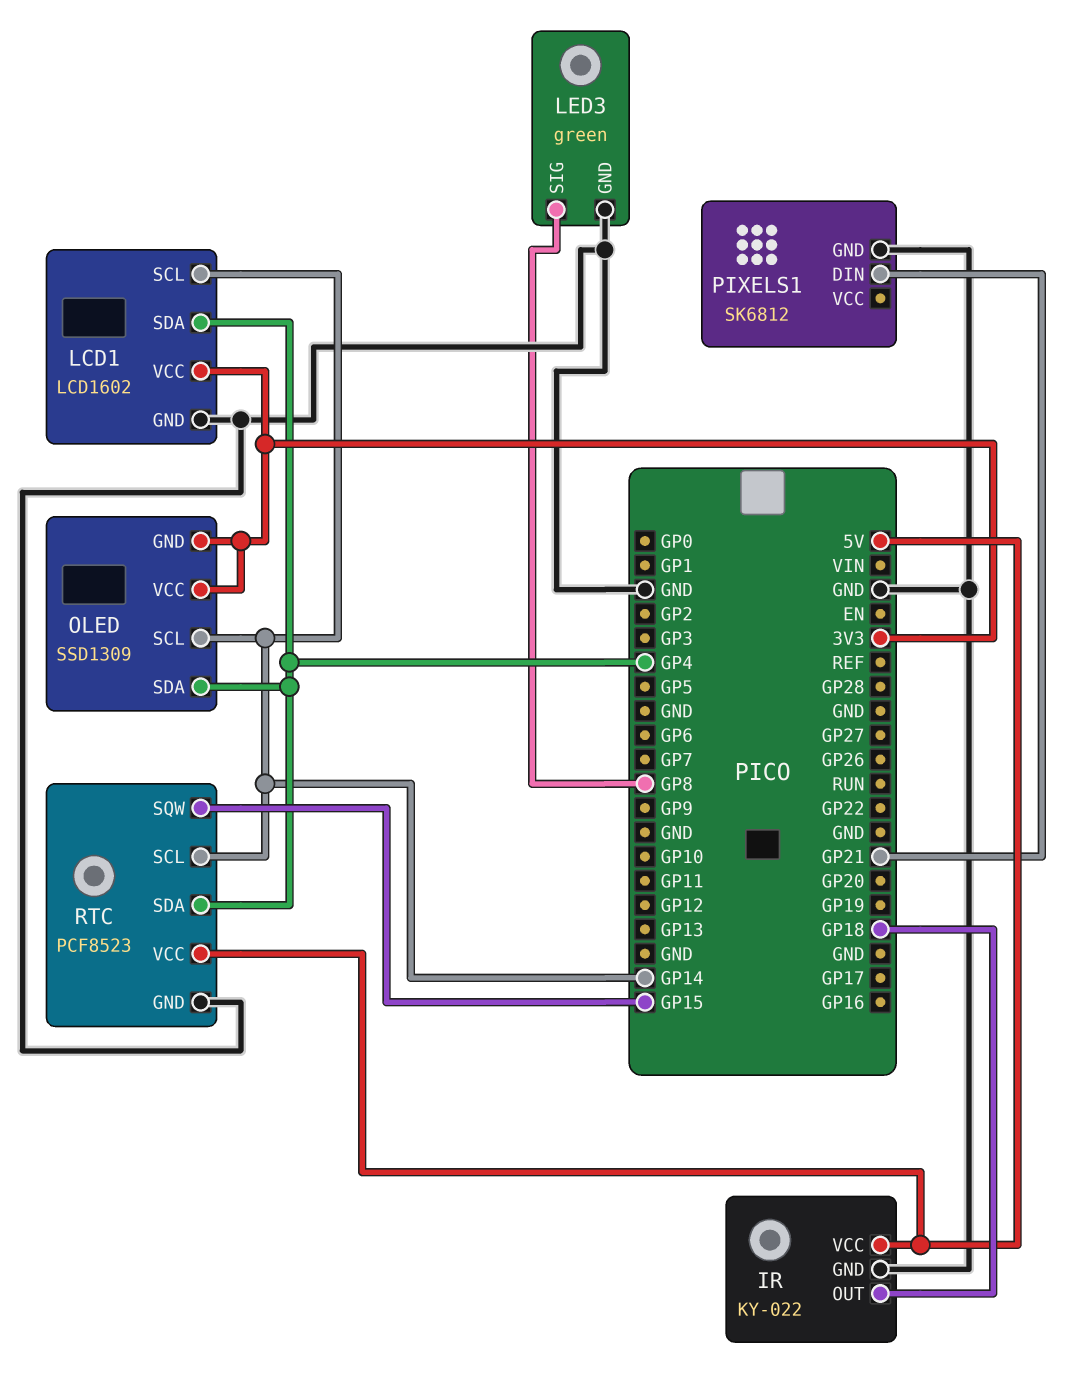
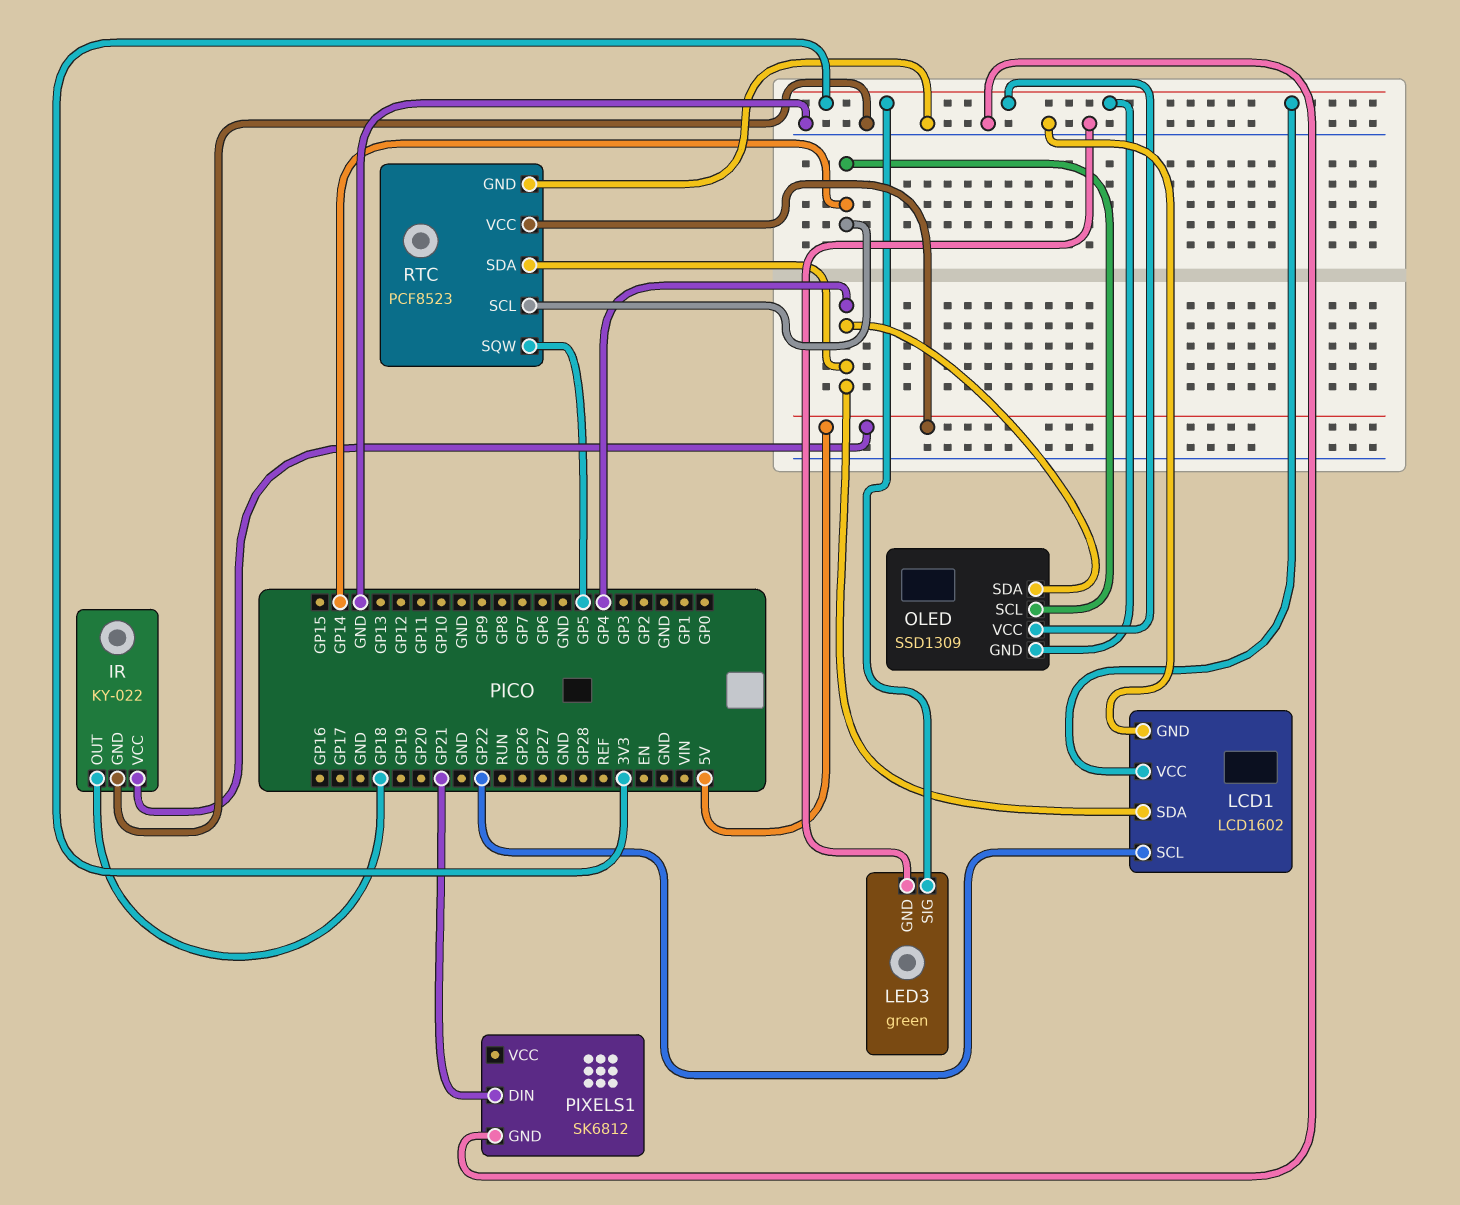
LCD1 pin SCL: GP14 -> GP22
LED3 pin SIG: GP8 -> 3V3
RTC pin SQW: GP15 -> GP5

